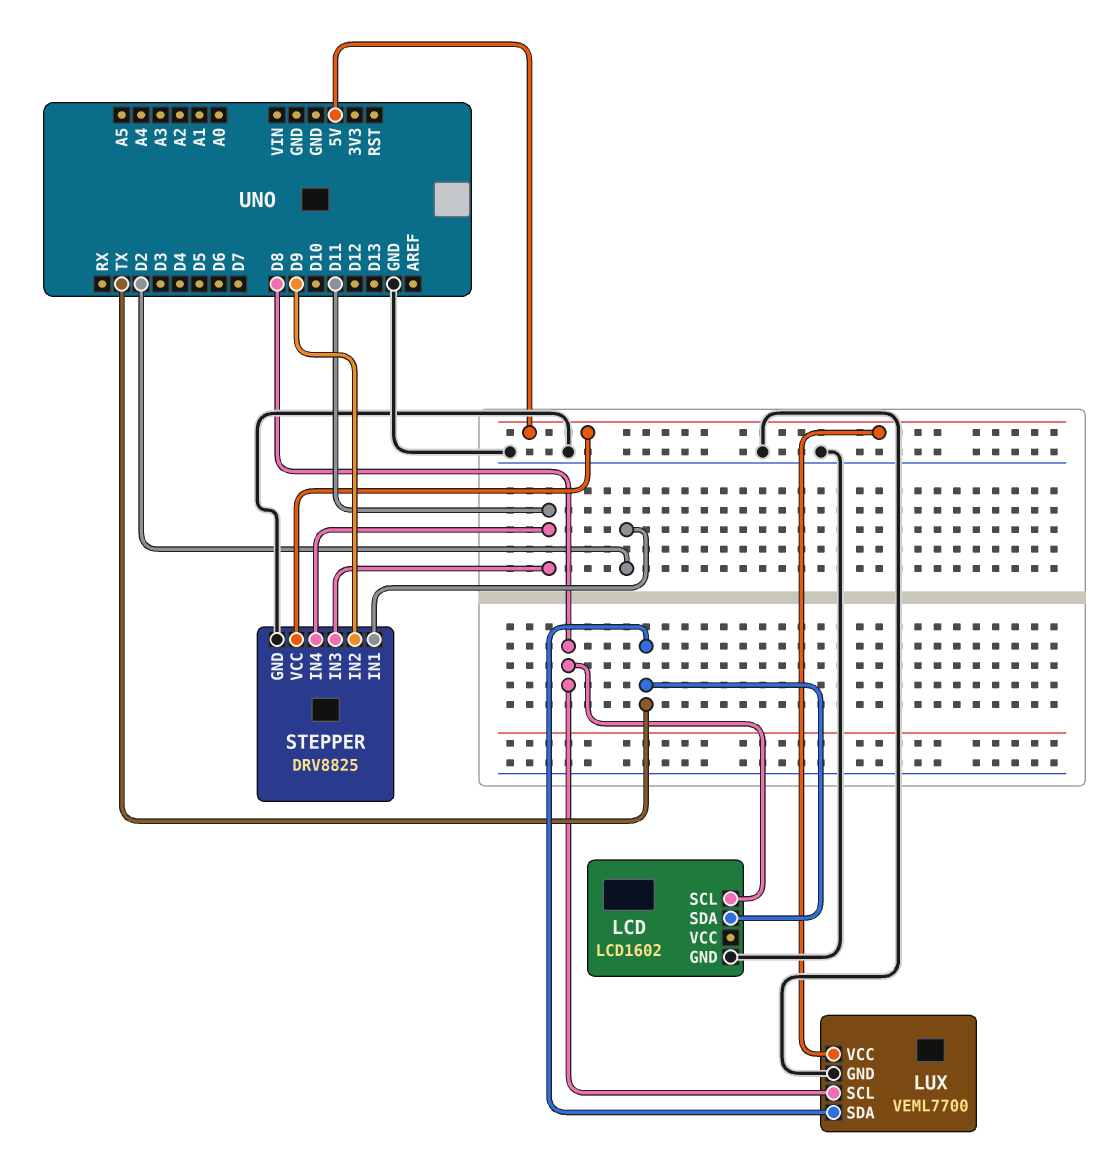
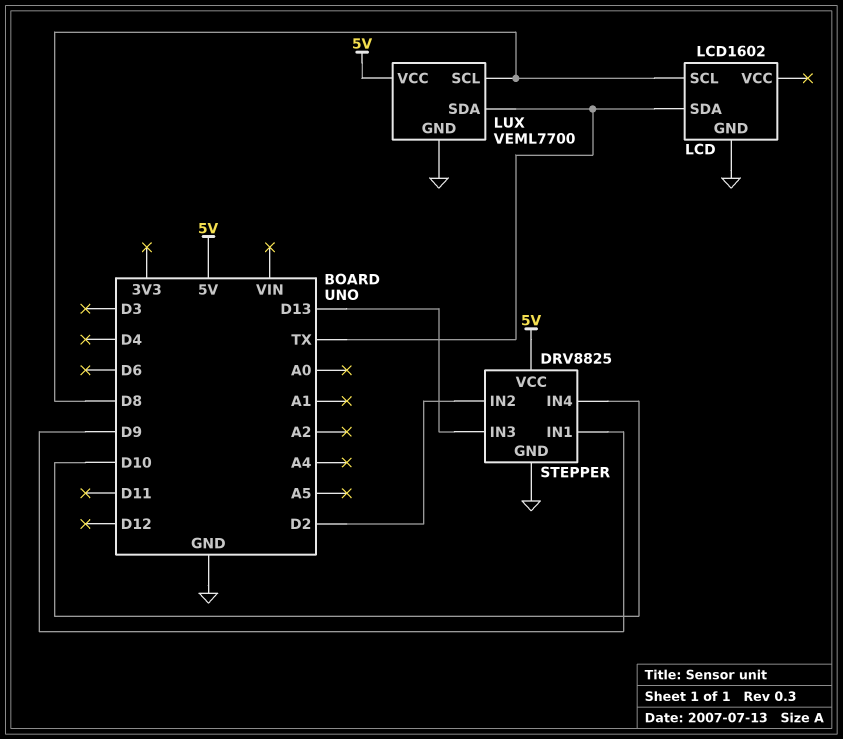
STEPPER pin IN1: D2 -> D9
STEPPER pin IN2: D9 -> D2
STEPPER pin IN3: D11 -> D13
STEPPER pin IN4: D11 -> D10

